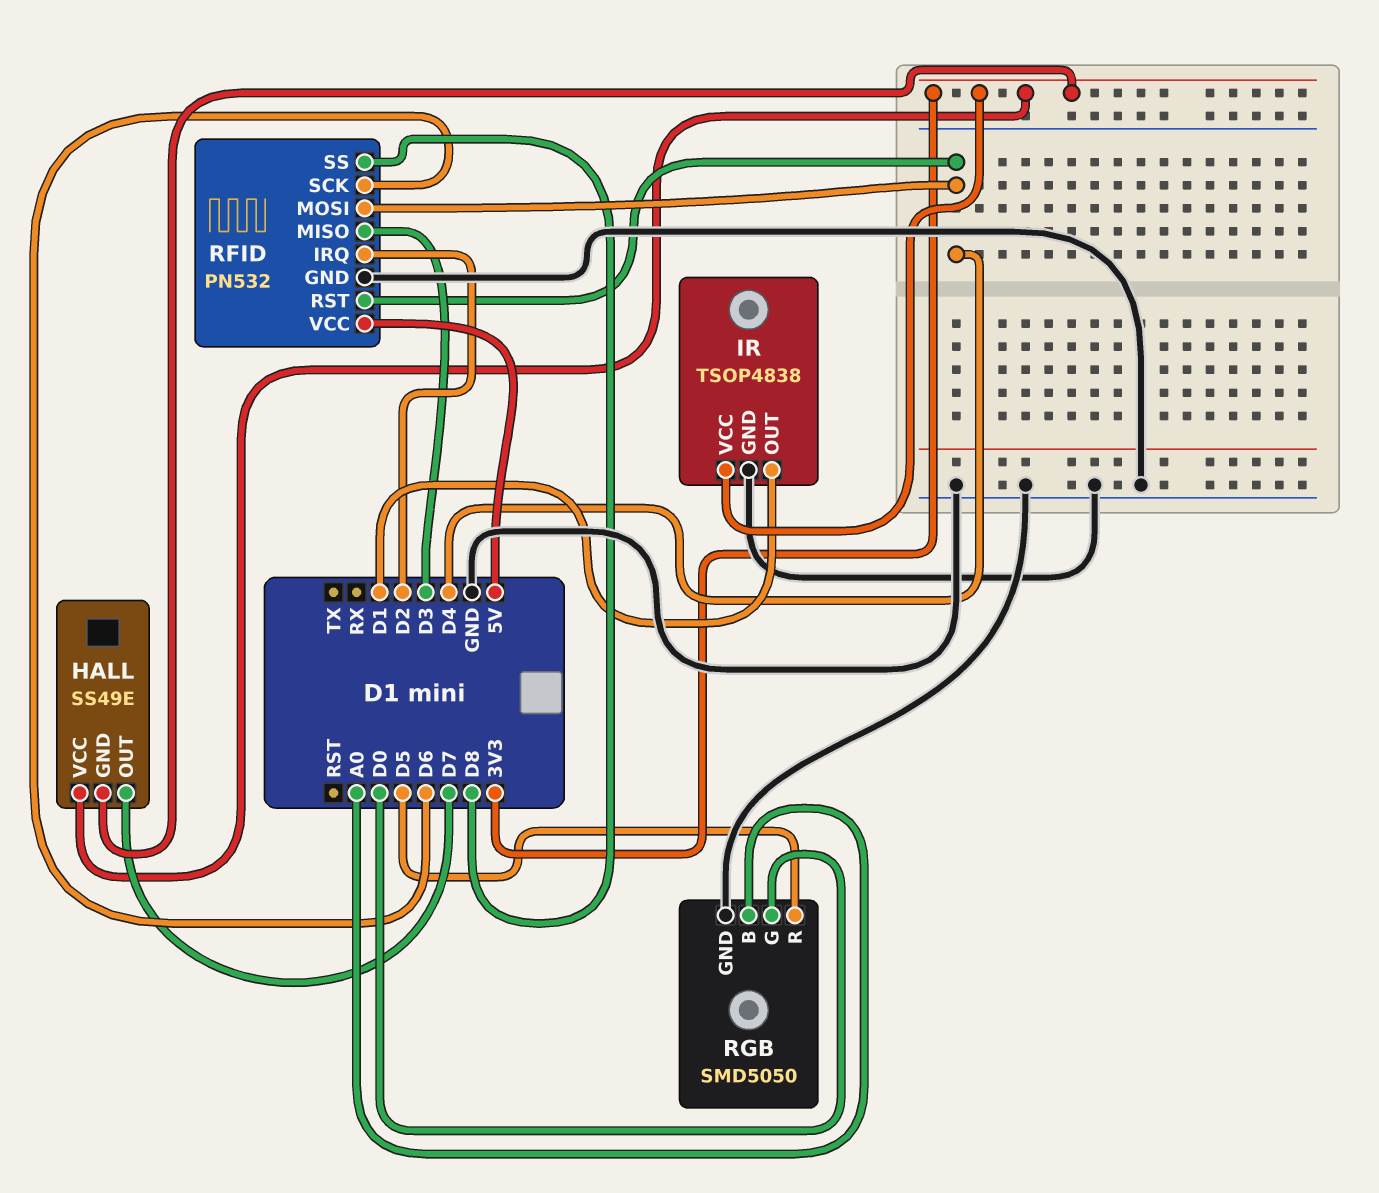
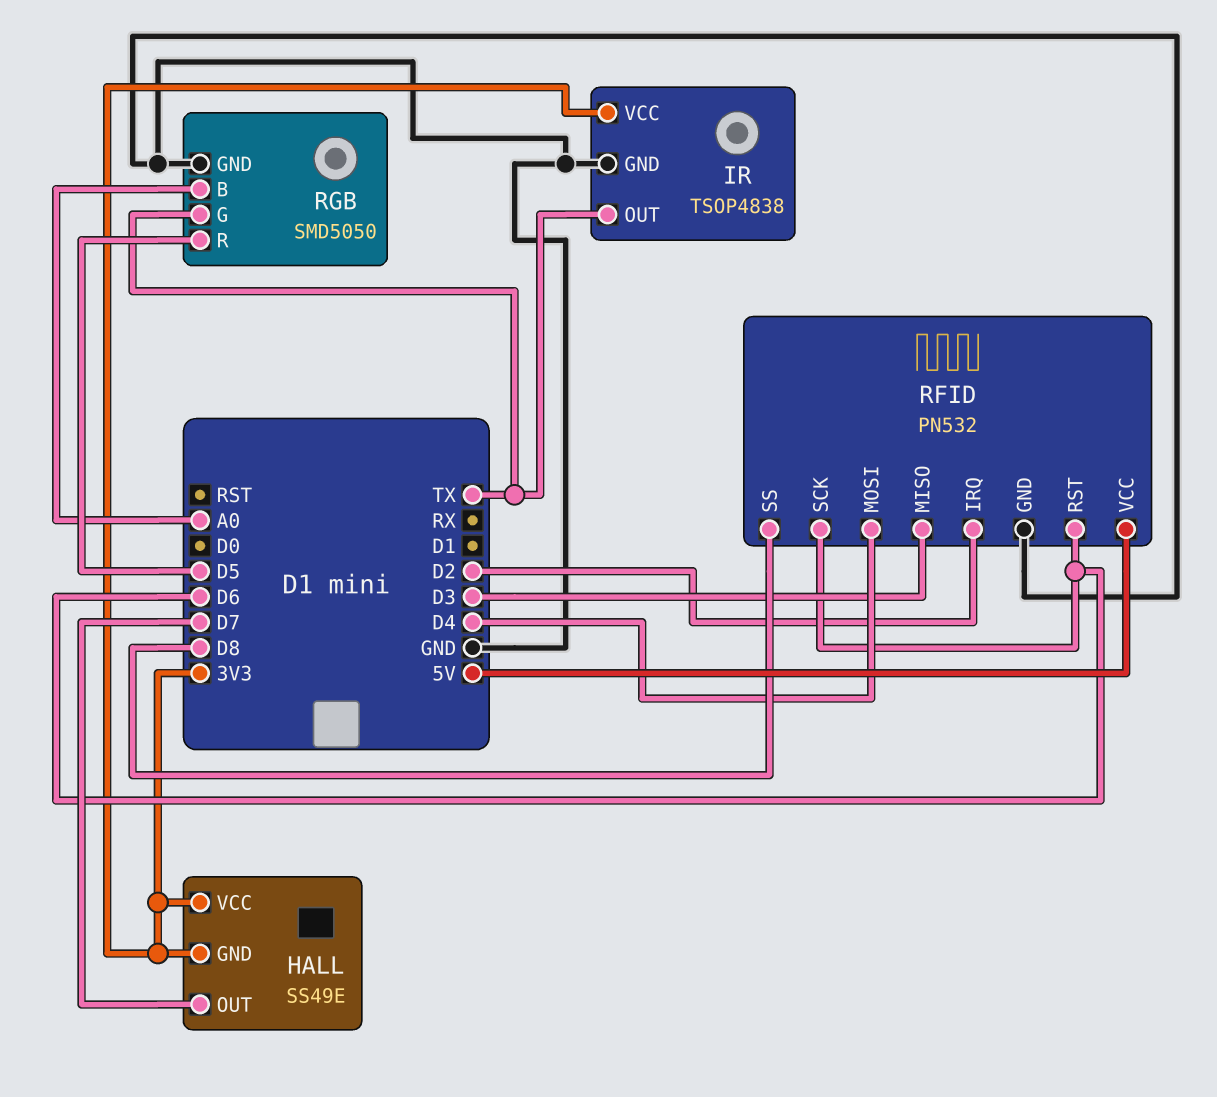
IR pin OUT: D1 -> TX
RFID pin RST: D4 -> D6
RGB pin G: D0 -> TX

